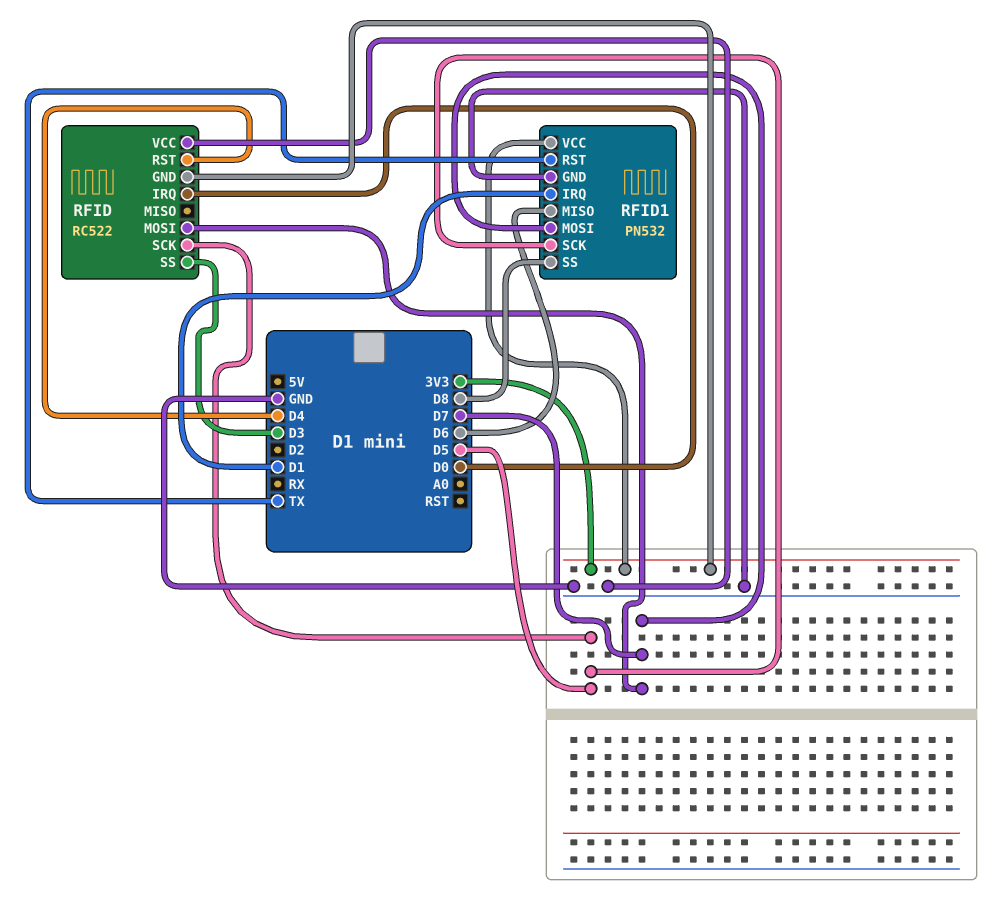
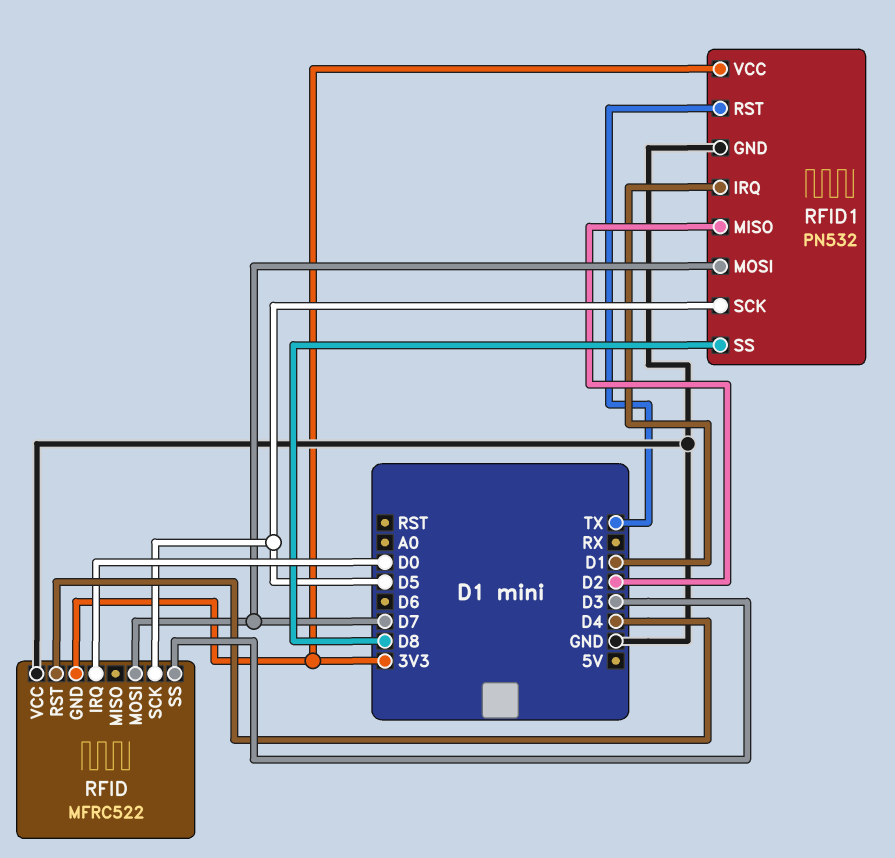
RFID: RC522 -> MFRC522
RFID1 pin MISO: D6 -> D2

